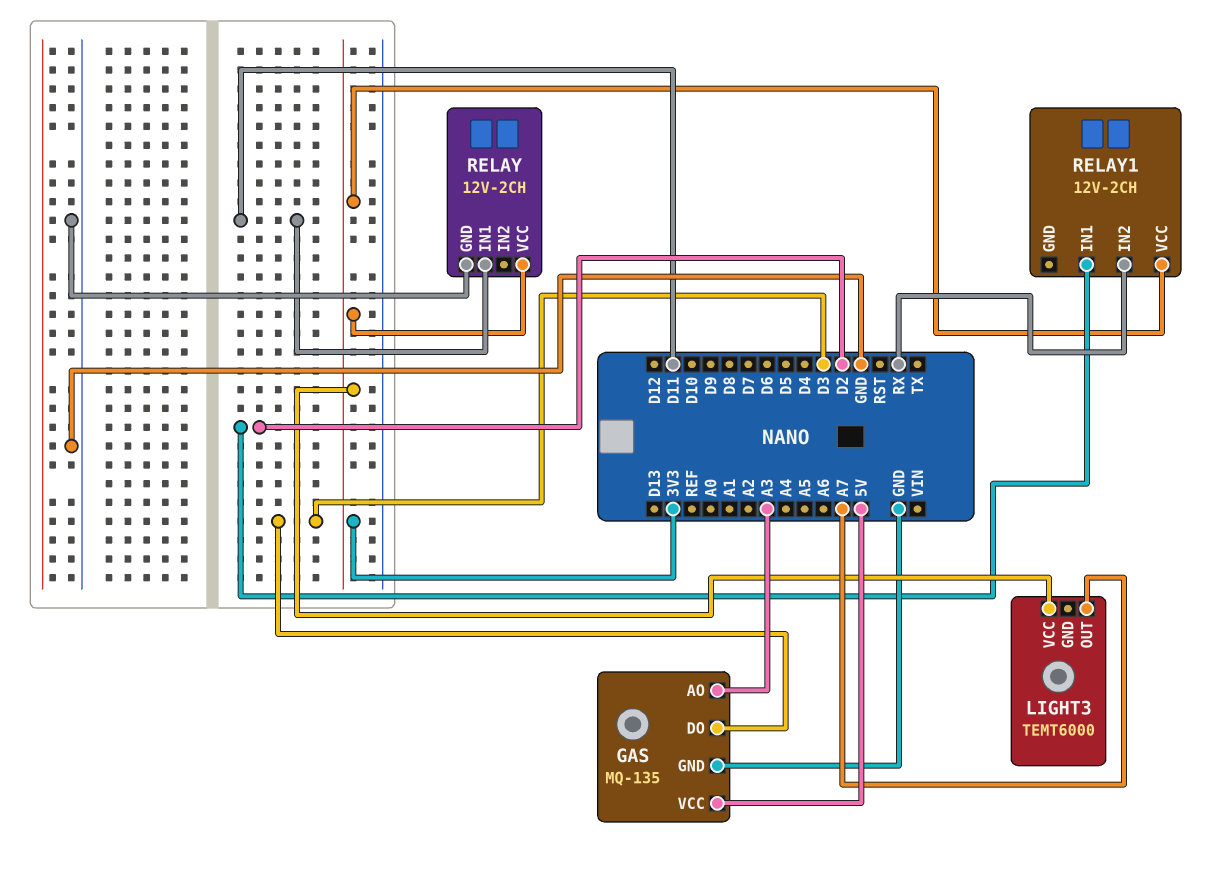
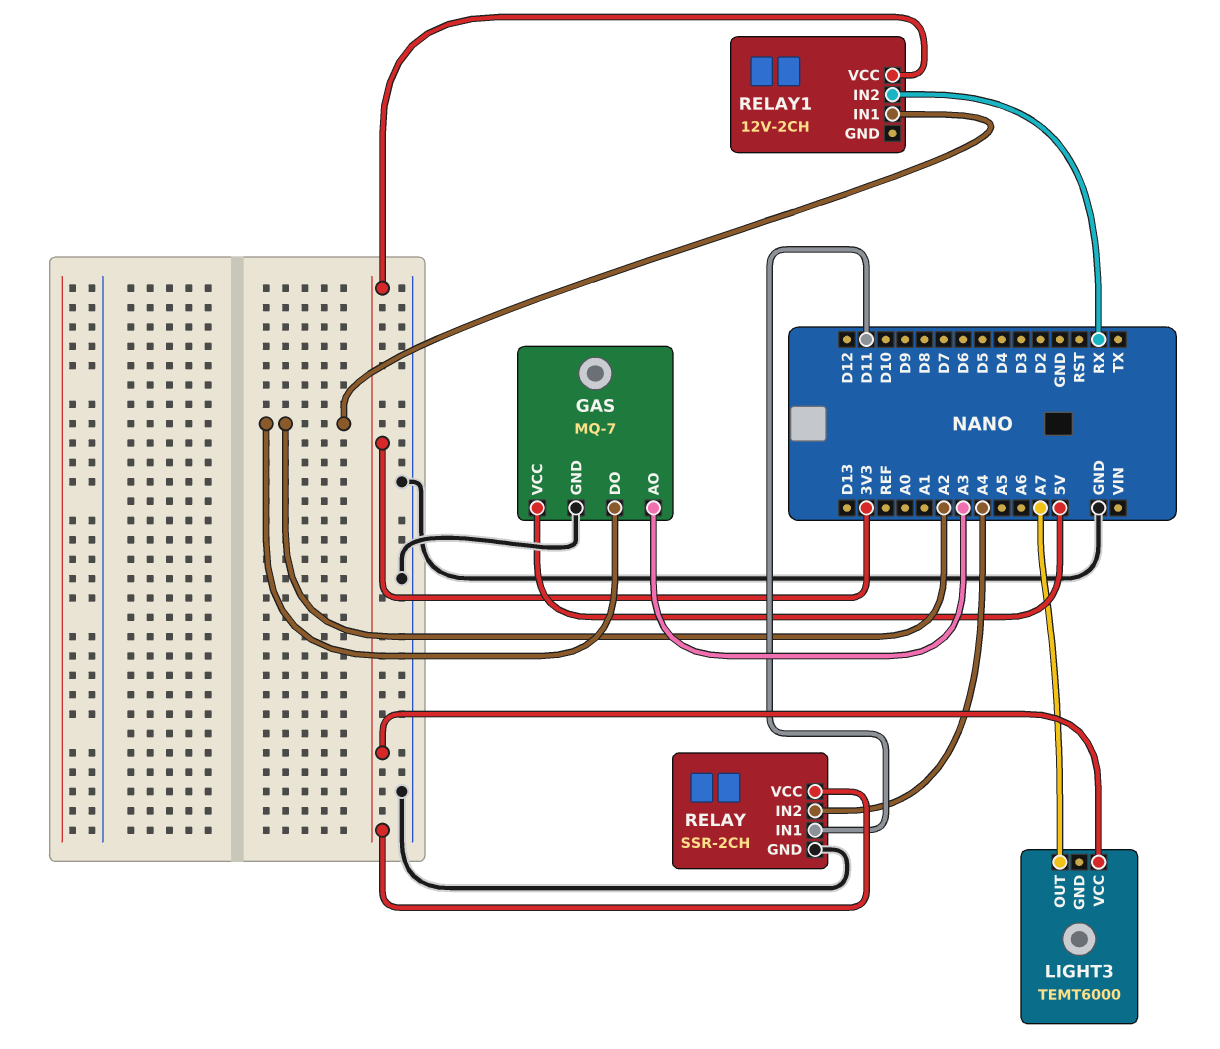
GAS: MQ-135 -> MQ-7
GAS pin DO: D3 -> A2
RELAY: 12V-2CH -> SSR-2CH
RELAY pin IN2: none -> A4
RELAY1 pin IN1: D2 -> A2

